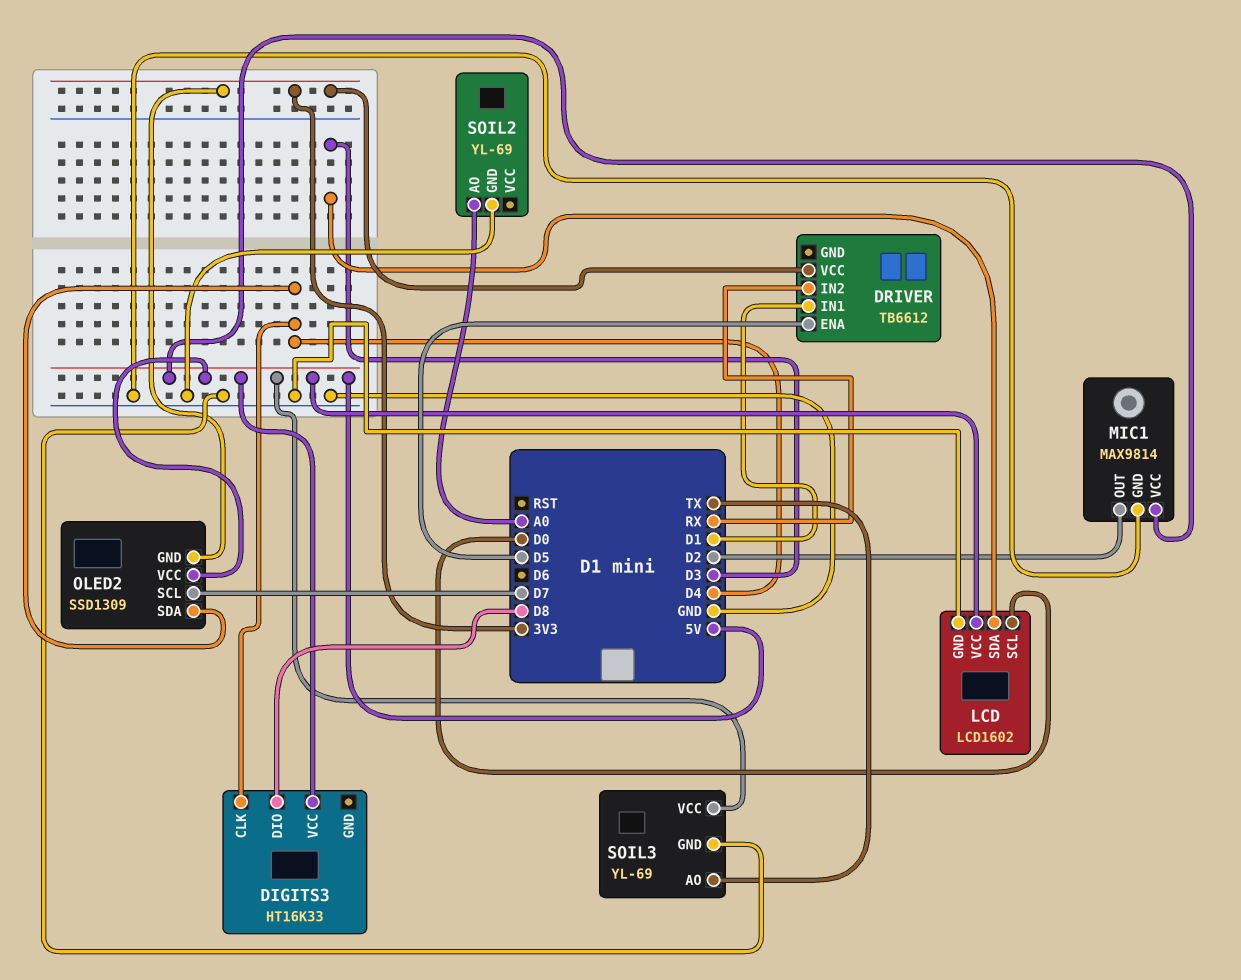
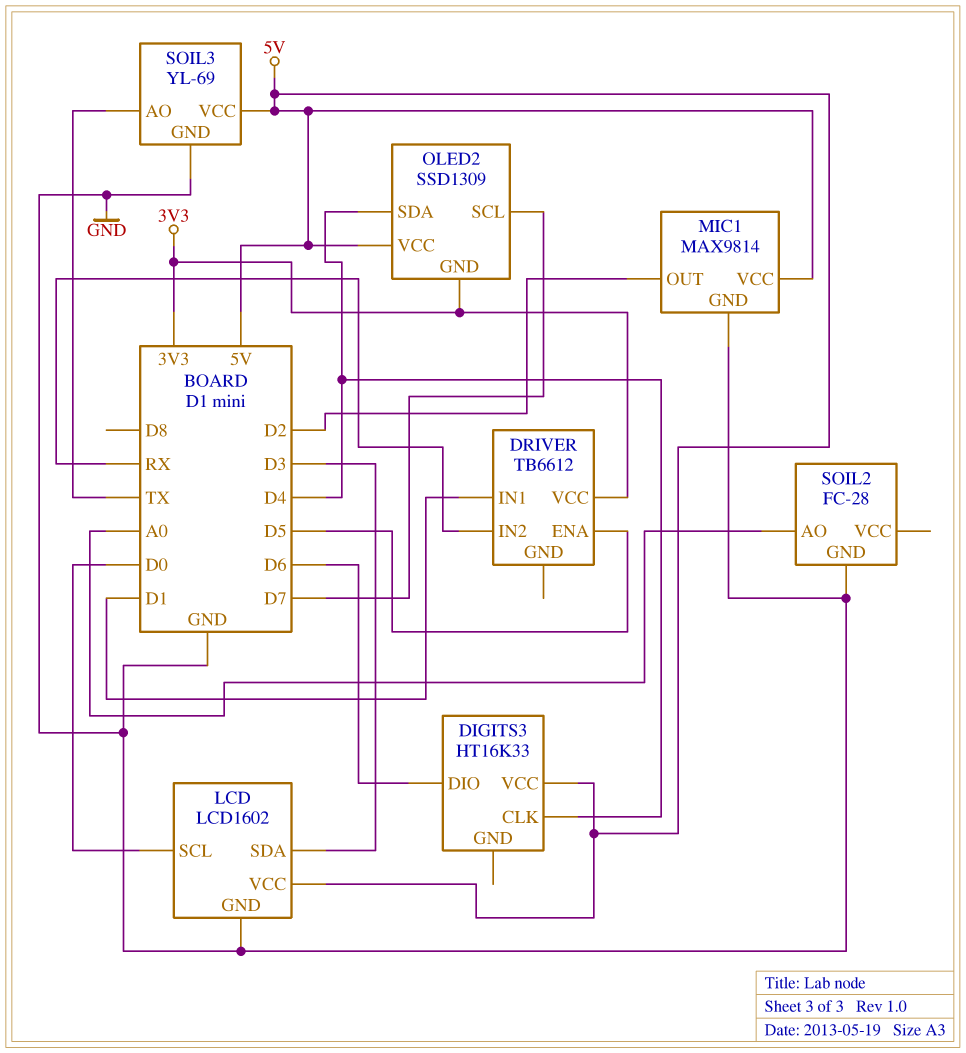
DIGITS3 pin DIO: D8 -> D6
SOIL2: YL-69 -> FC-28

